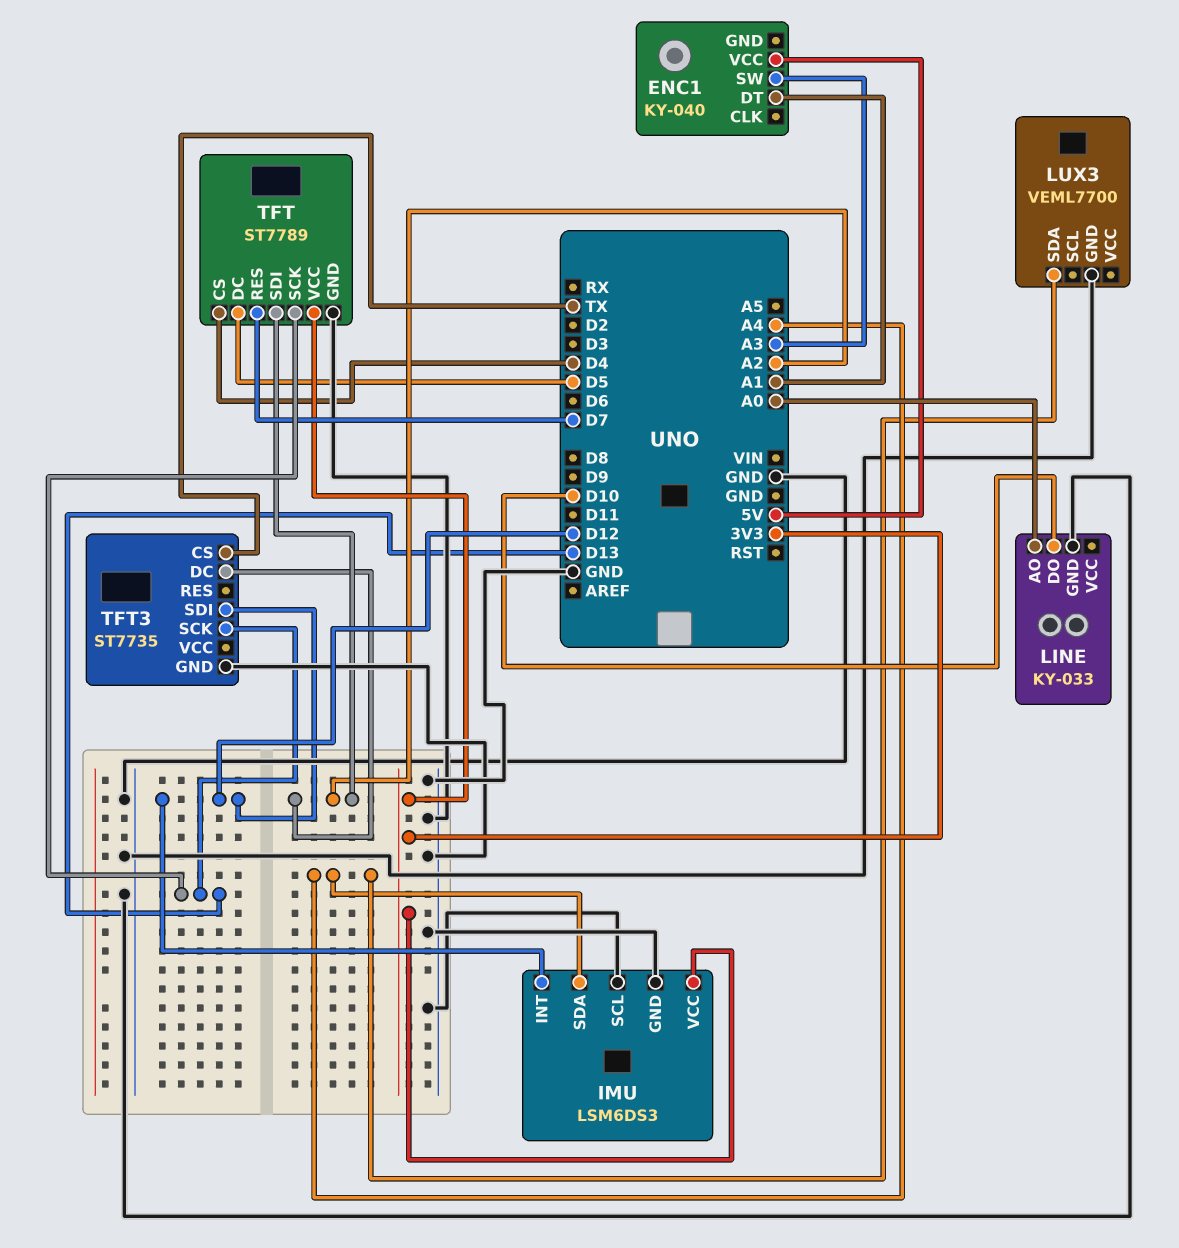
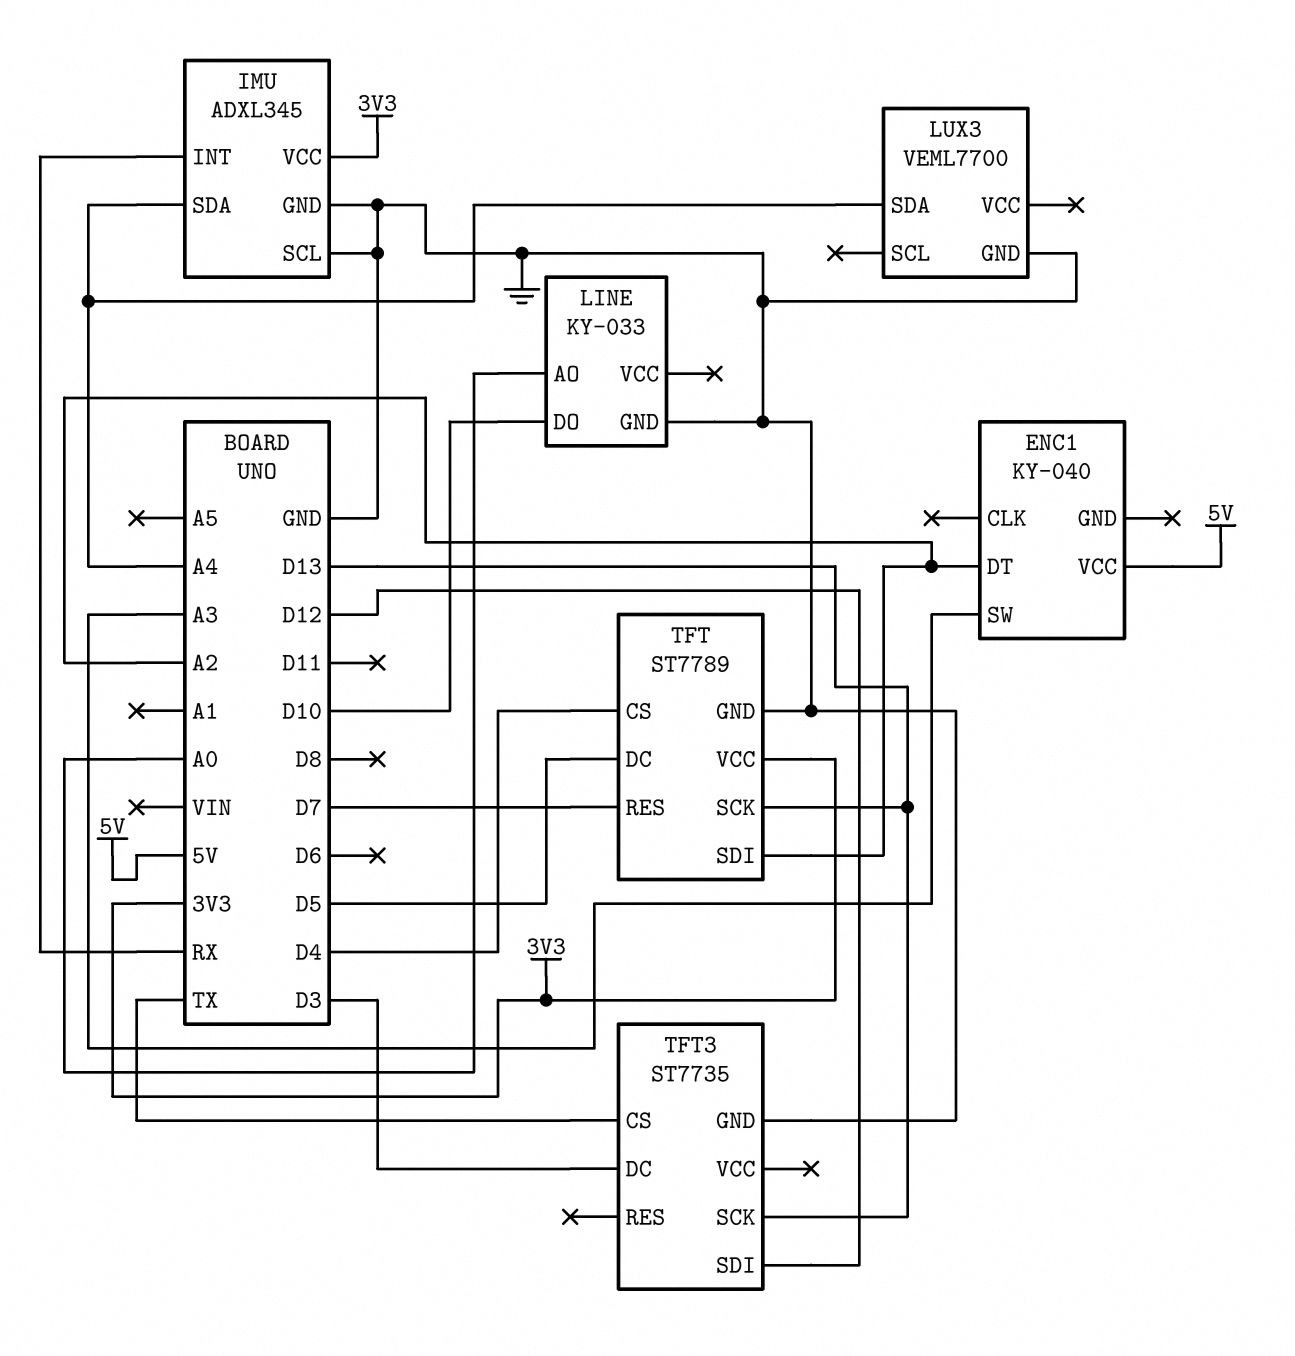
ENC1 pin DT: A1 -> A2
IMU: LSM6DS3 -> ADXL345
IMU pin INT: D12 -> RX
TFT3 pin DC: A2 -> D3

